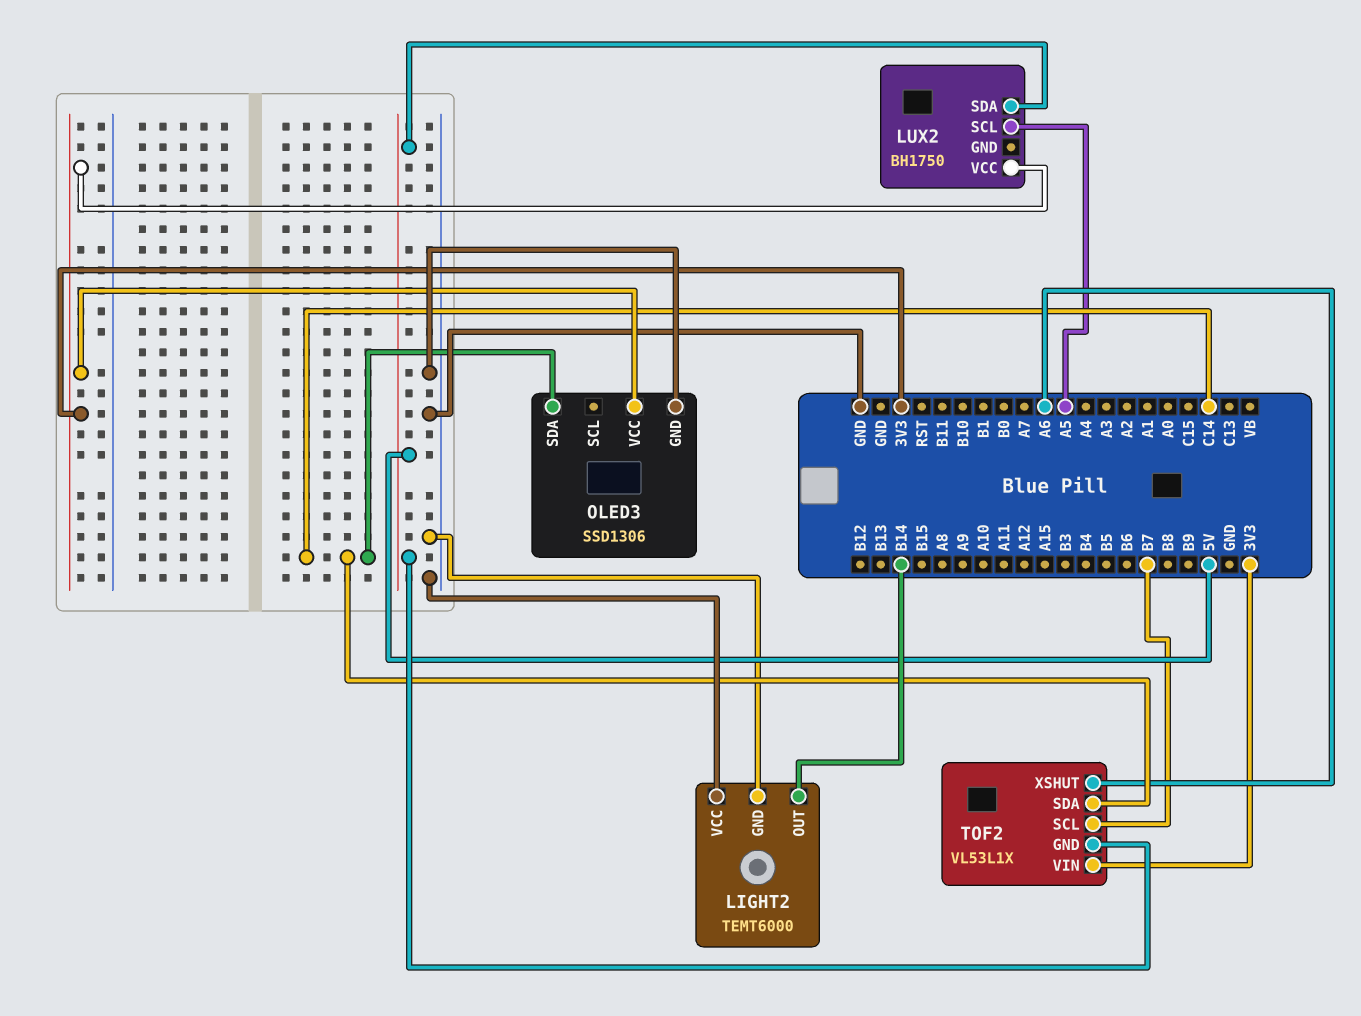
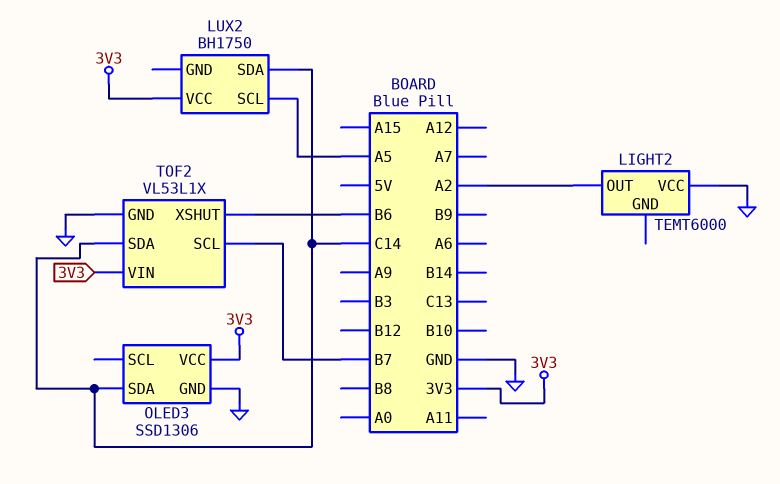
LIGHT2 pin GND: GND -> none
LIGHT2 pin OUT: B14 -> A2
LUX2 pin SDA: 5V -> C14
TOF2 pin GND: 5V -> GND
TOF2 pin XSHUT: A6 -> B6

